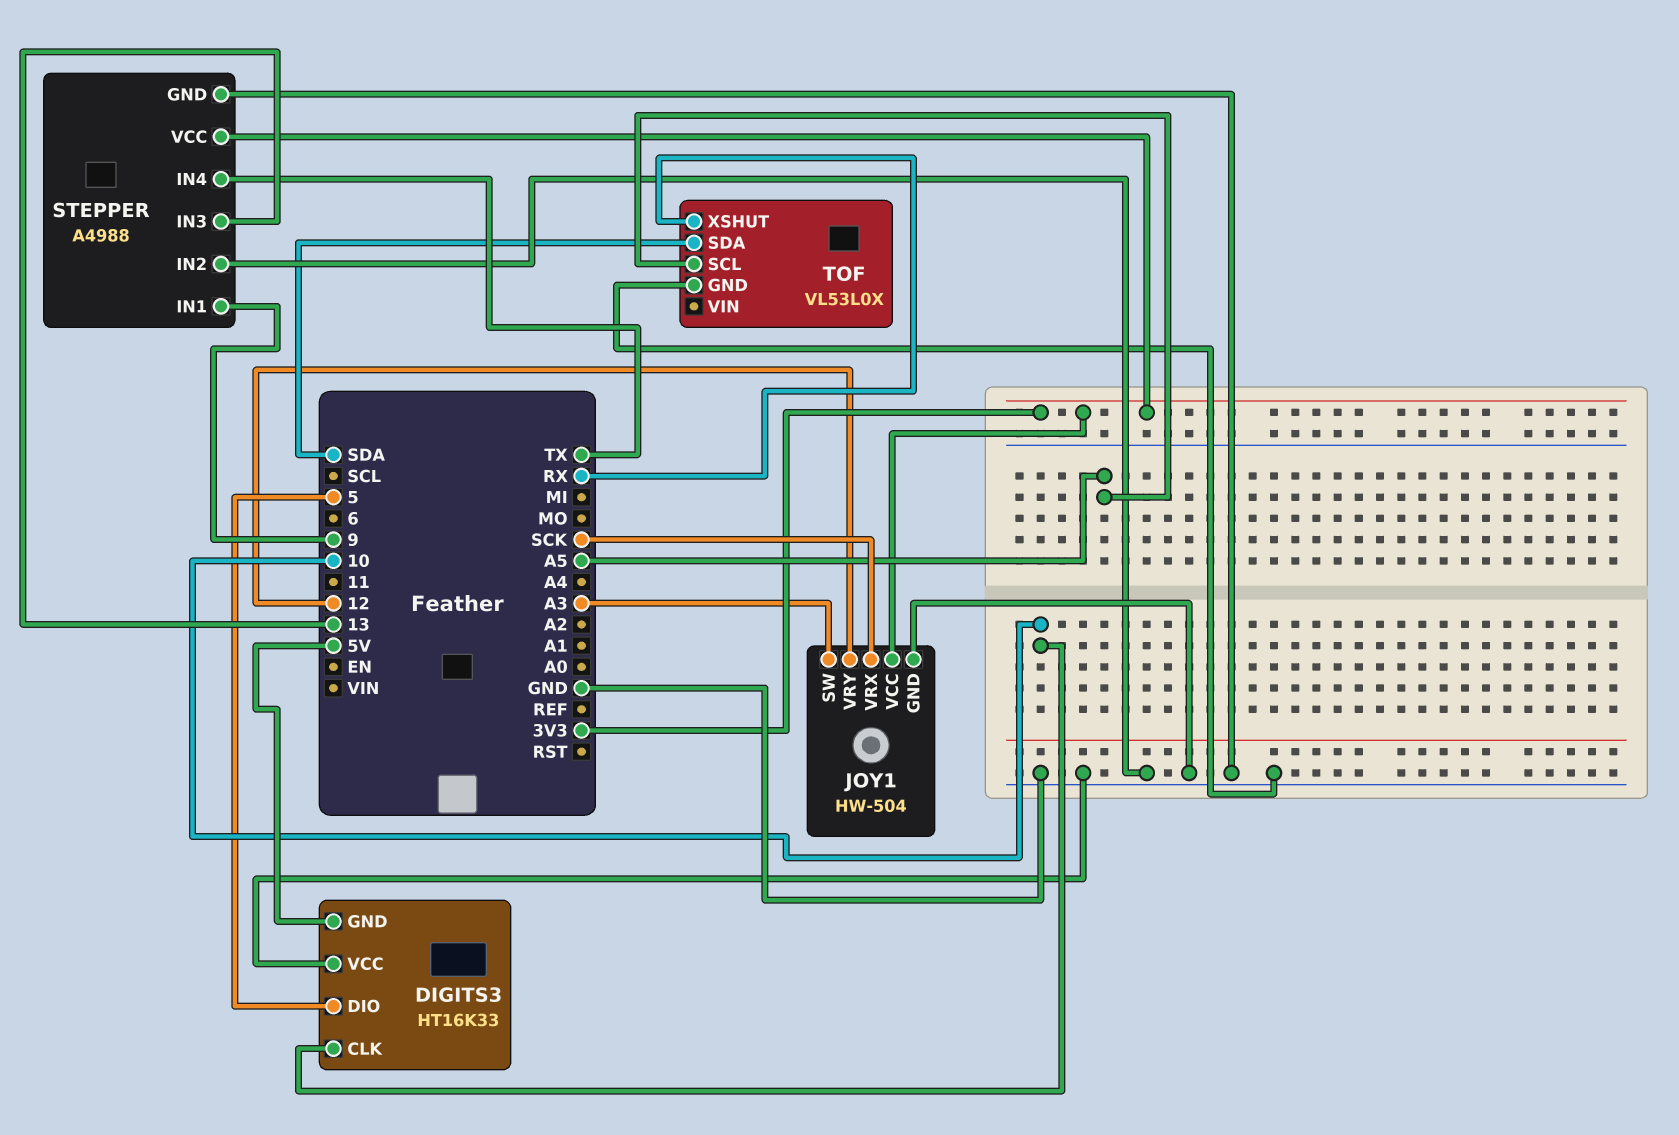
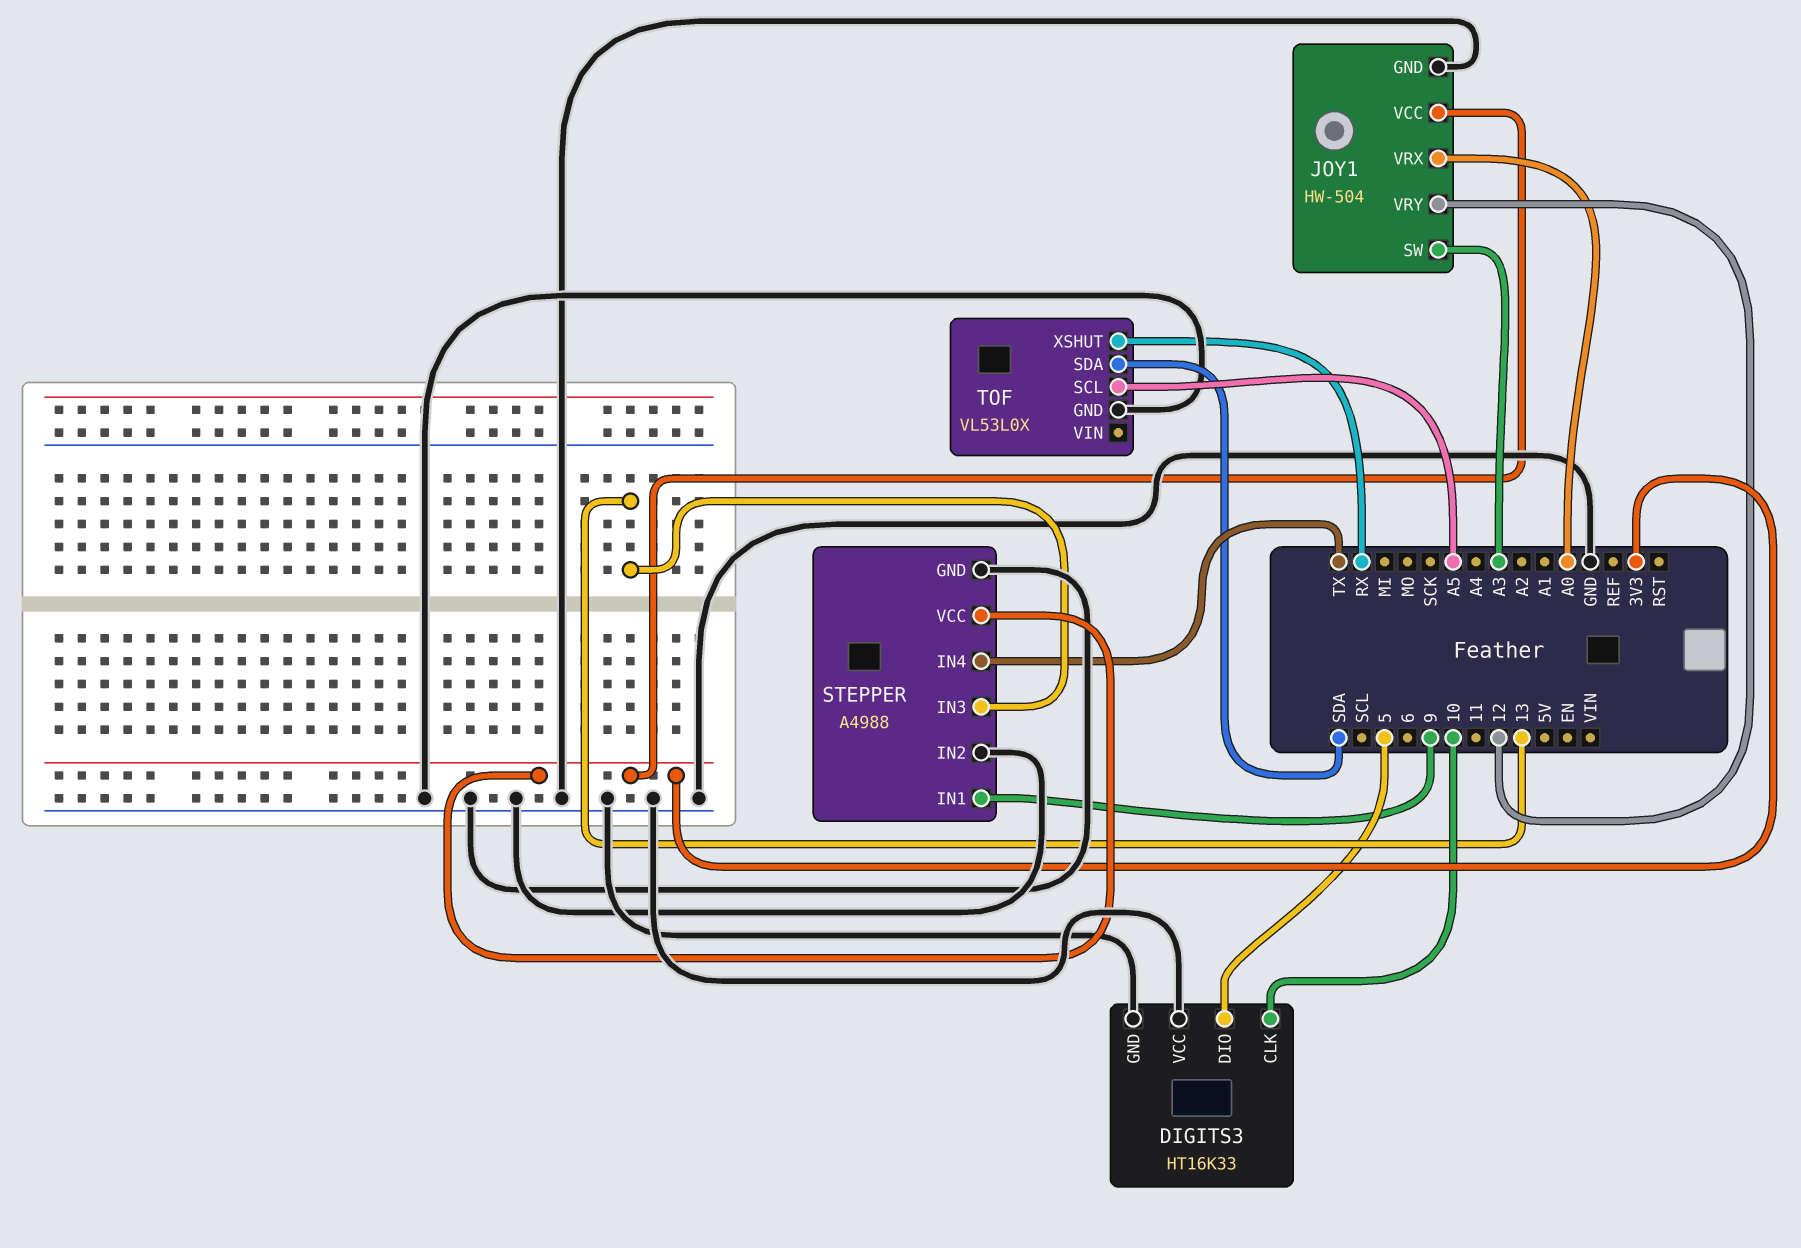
DIGITS3 pin GND: 5V -> GND
JOY1 pin VRX: SCK -> A0

